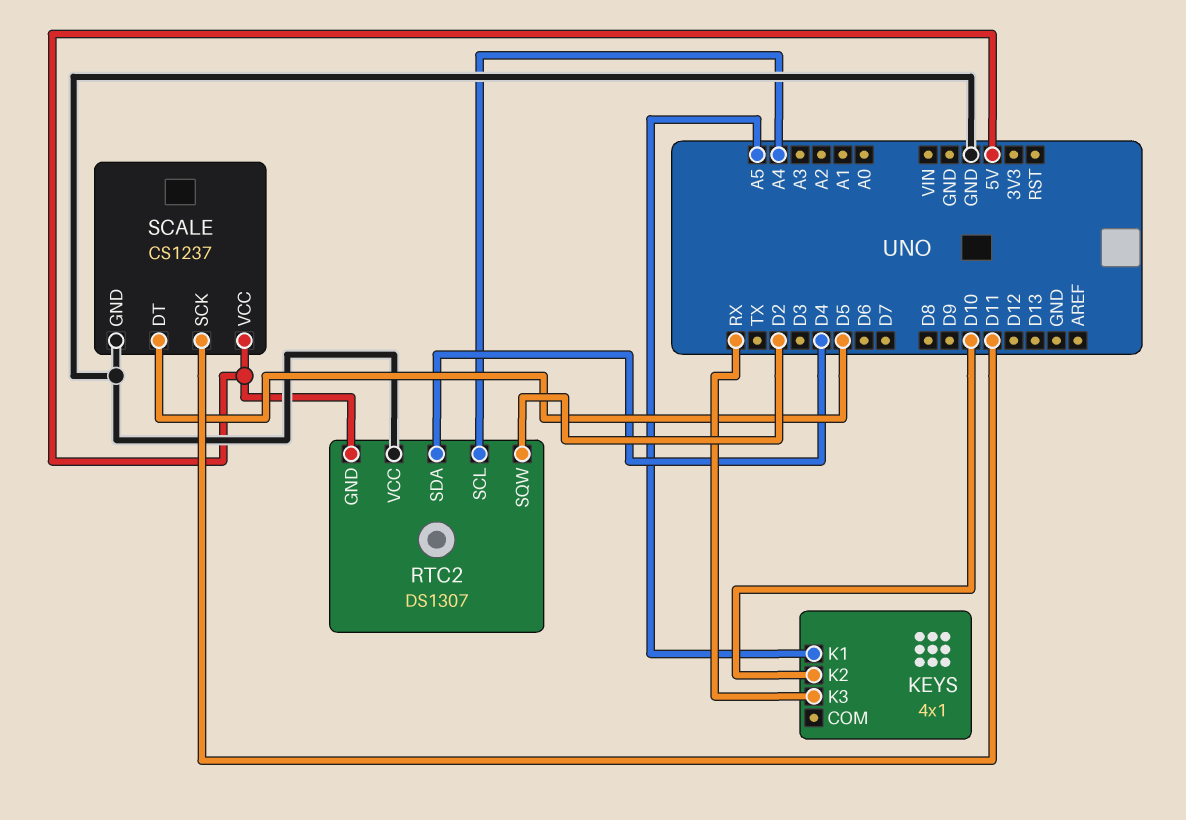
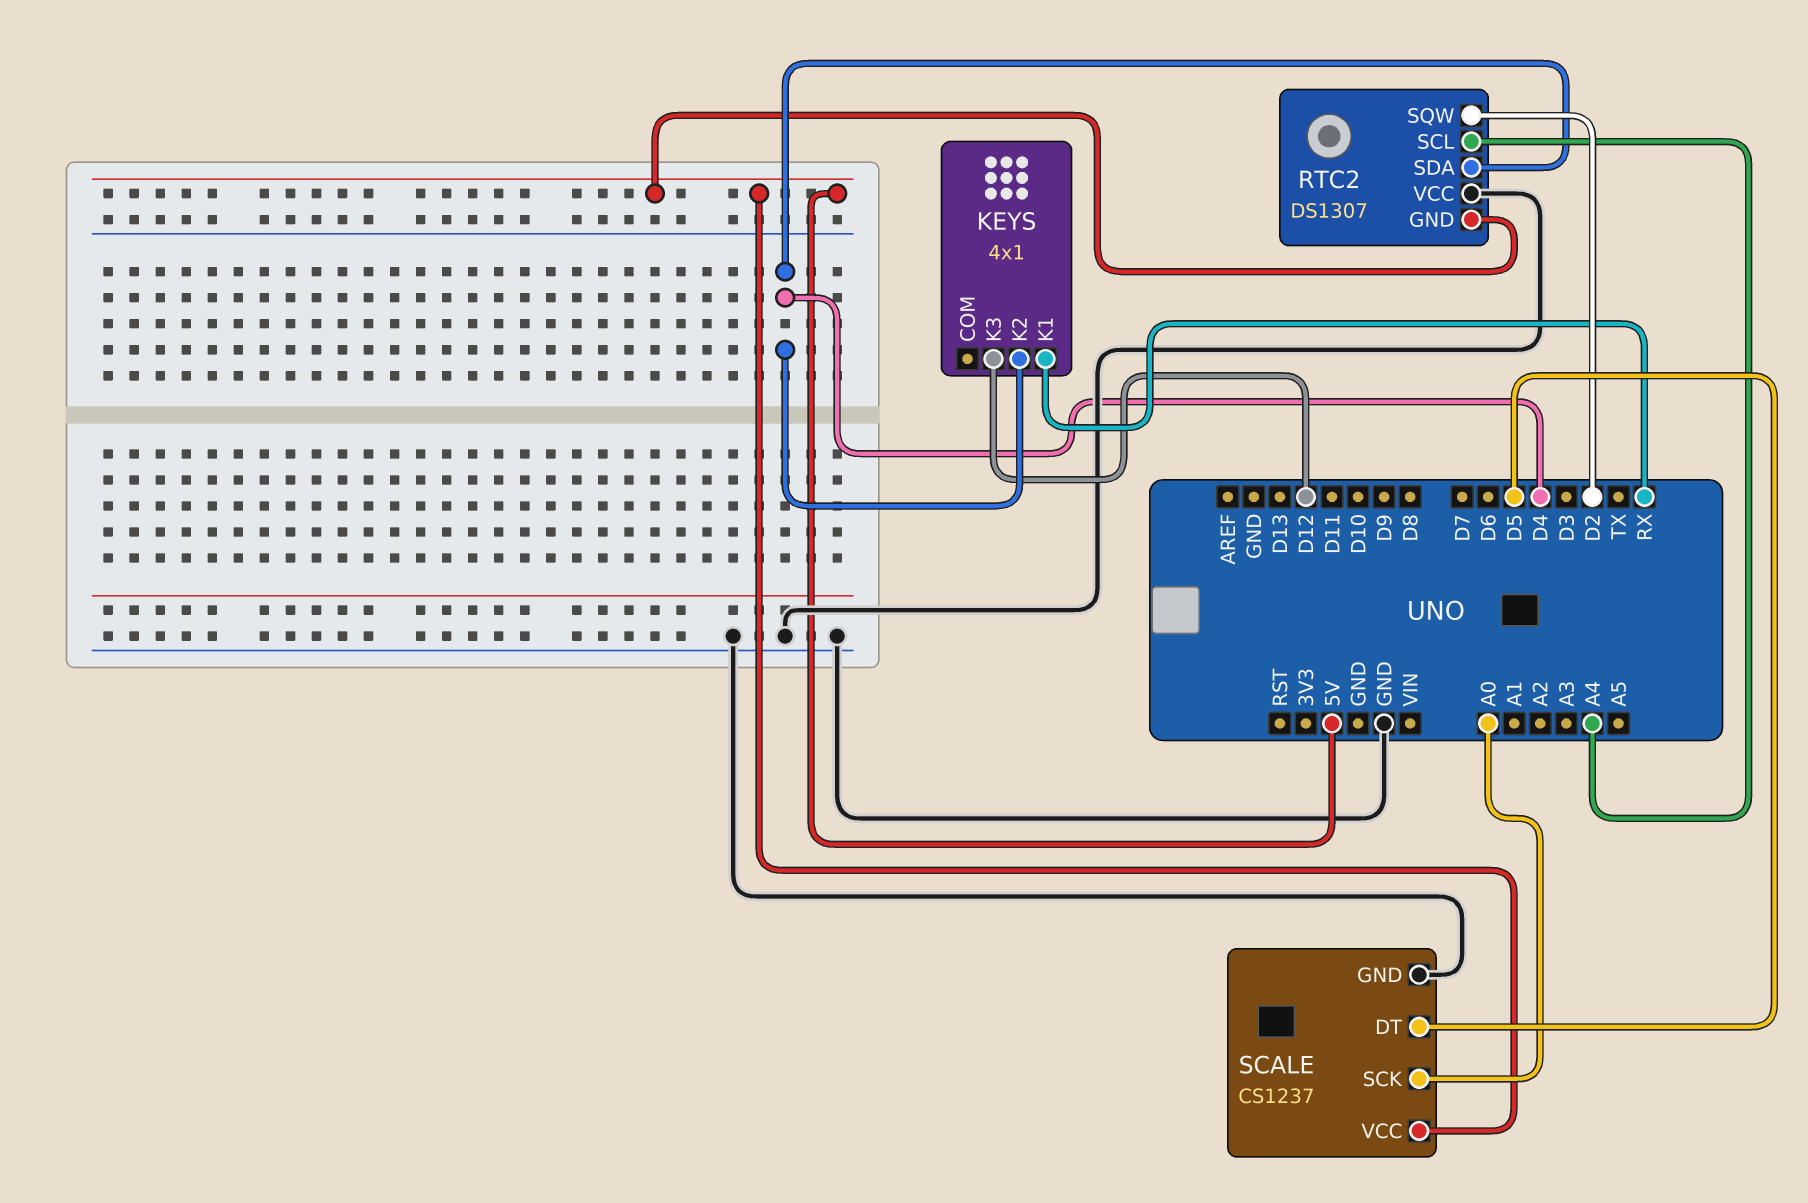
KEYS pin K1: A5 -> RX
KEYS pin K2: D10 -> D4
KEYS pin K3: RX -> D12
SCALE pin SCK: D11 -> A0

